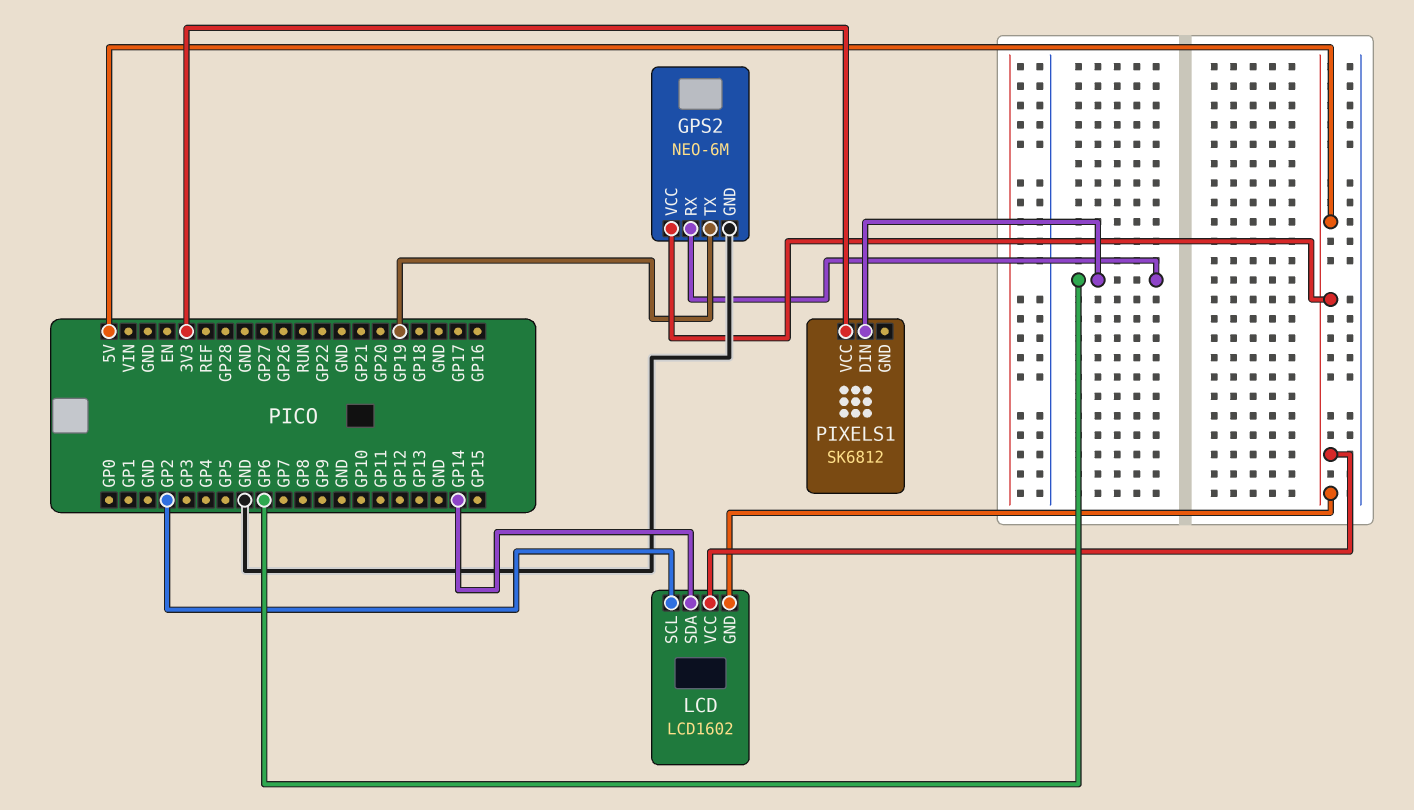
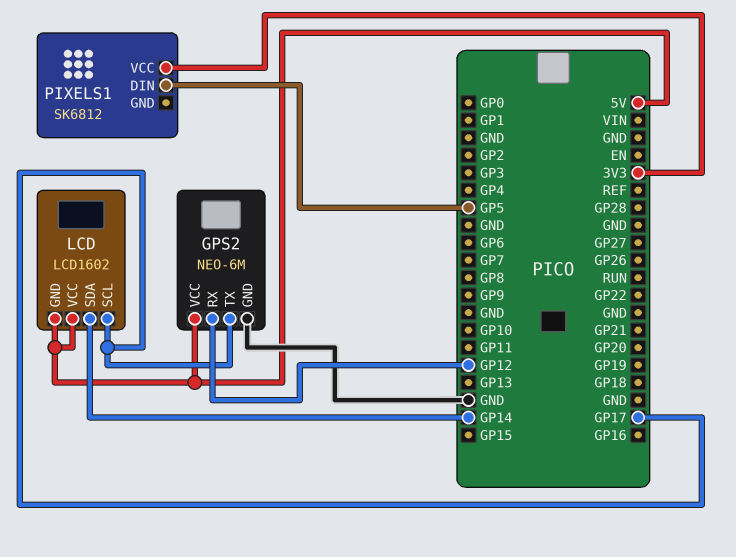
GPS2 pin RX: GP6 -> GP12
GPS2 pin TX: GP19 -> GP17
LCD pin SCL: GP2 -> GP17
PIXELS1 pin DIN: GP6 -> GP5

